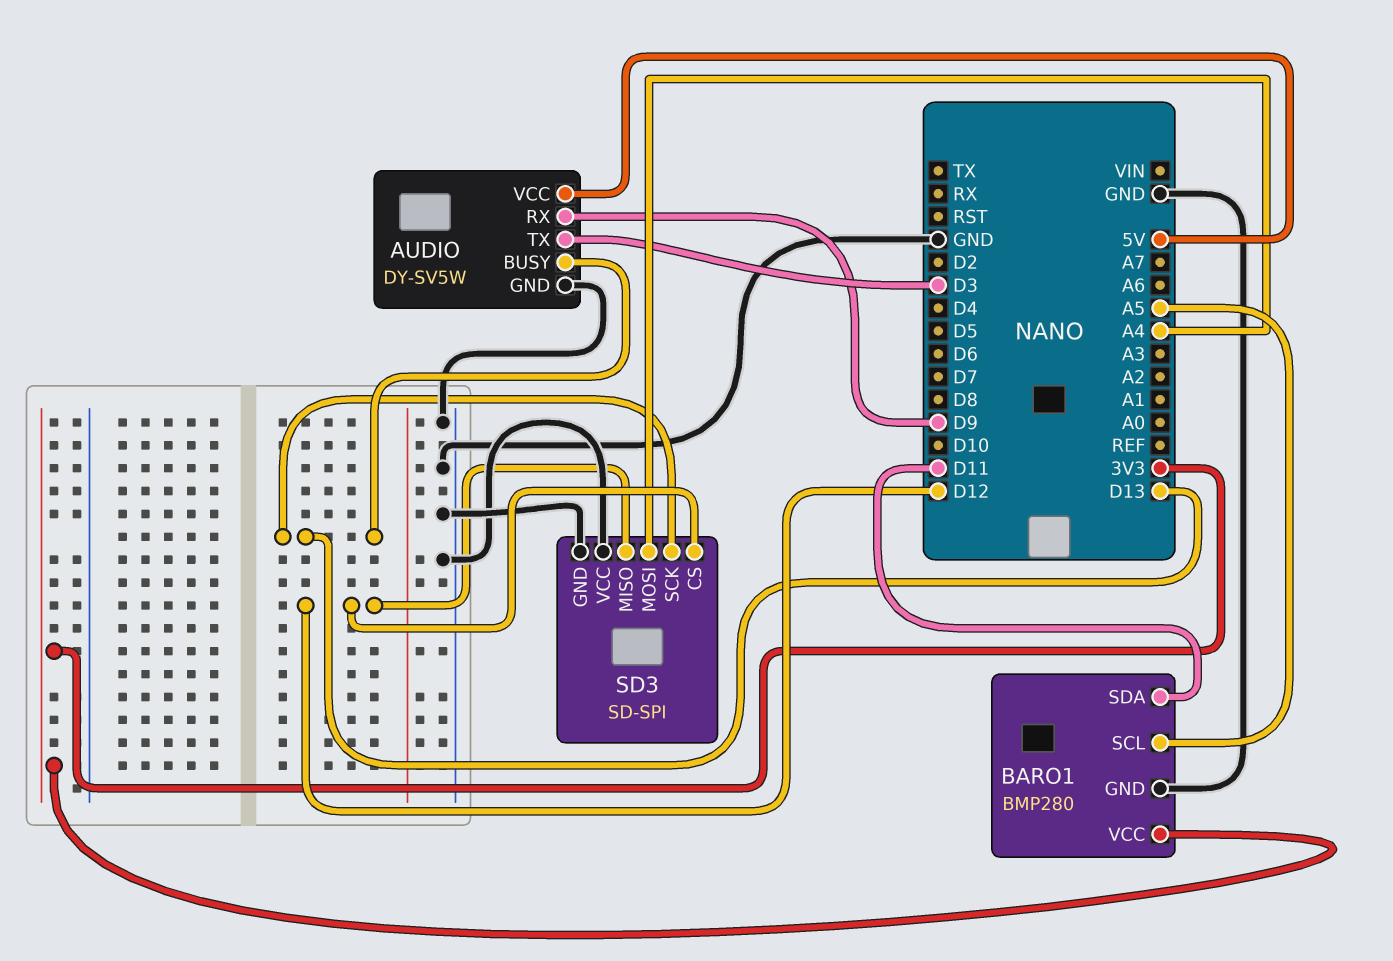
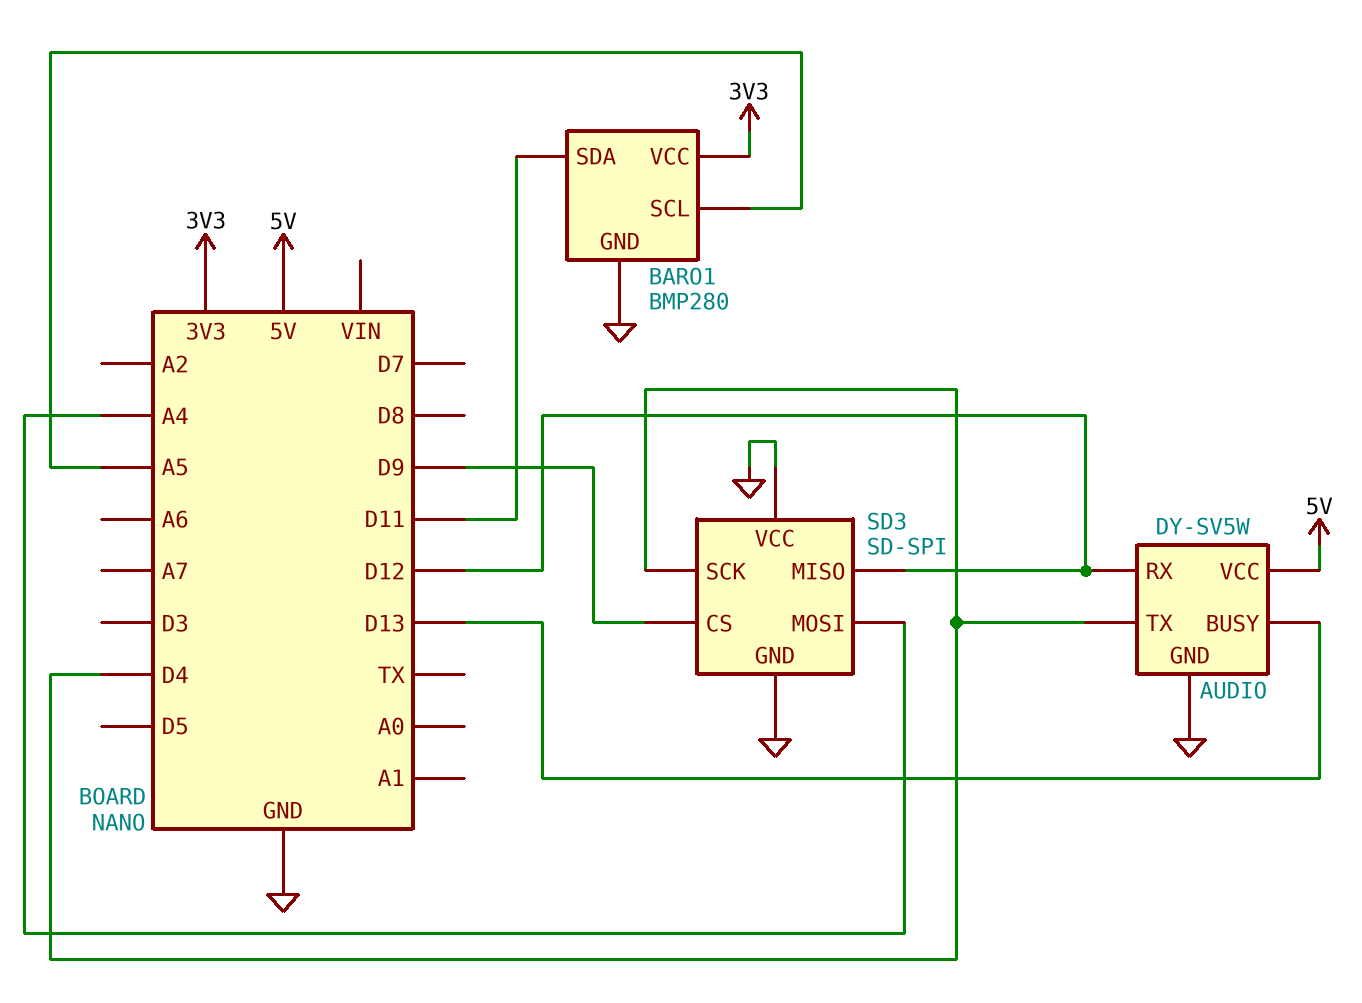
AUDIO pin RX: D9 -> D12
AUDIO pin TX: D3 -> D4
SD3 pin CS: D12 -> D9
SD3 pin SCK: D13 -> D4

